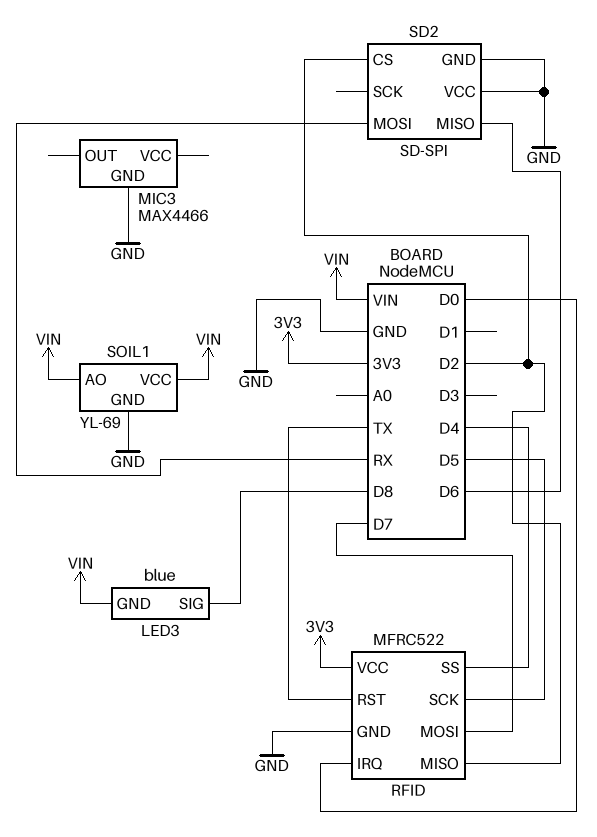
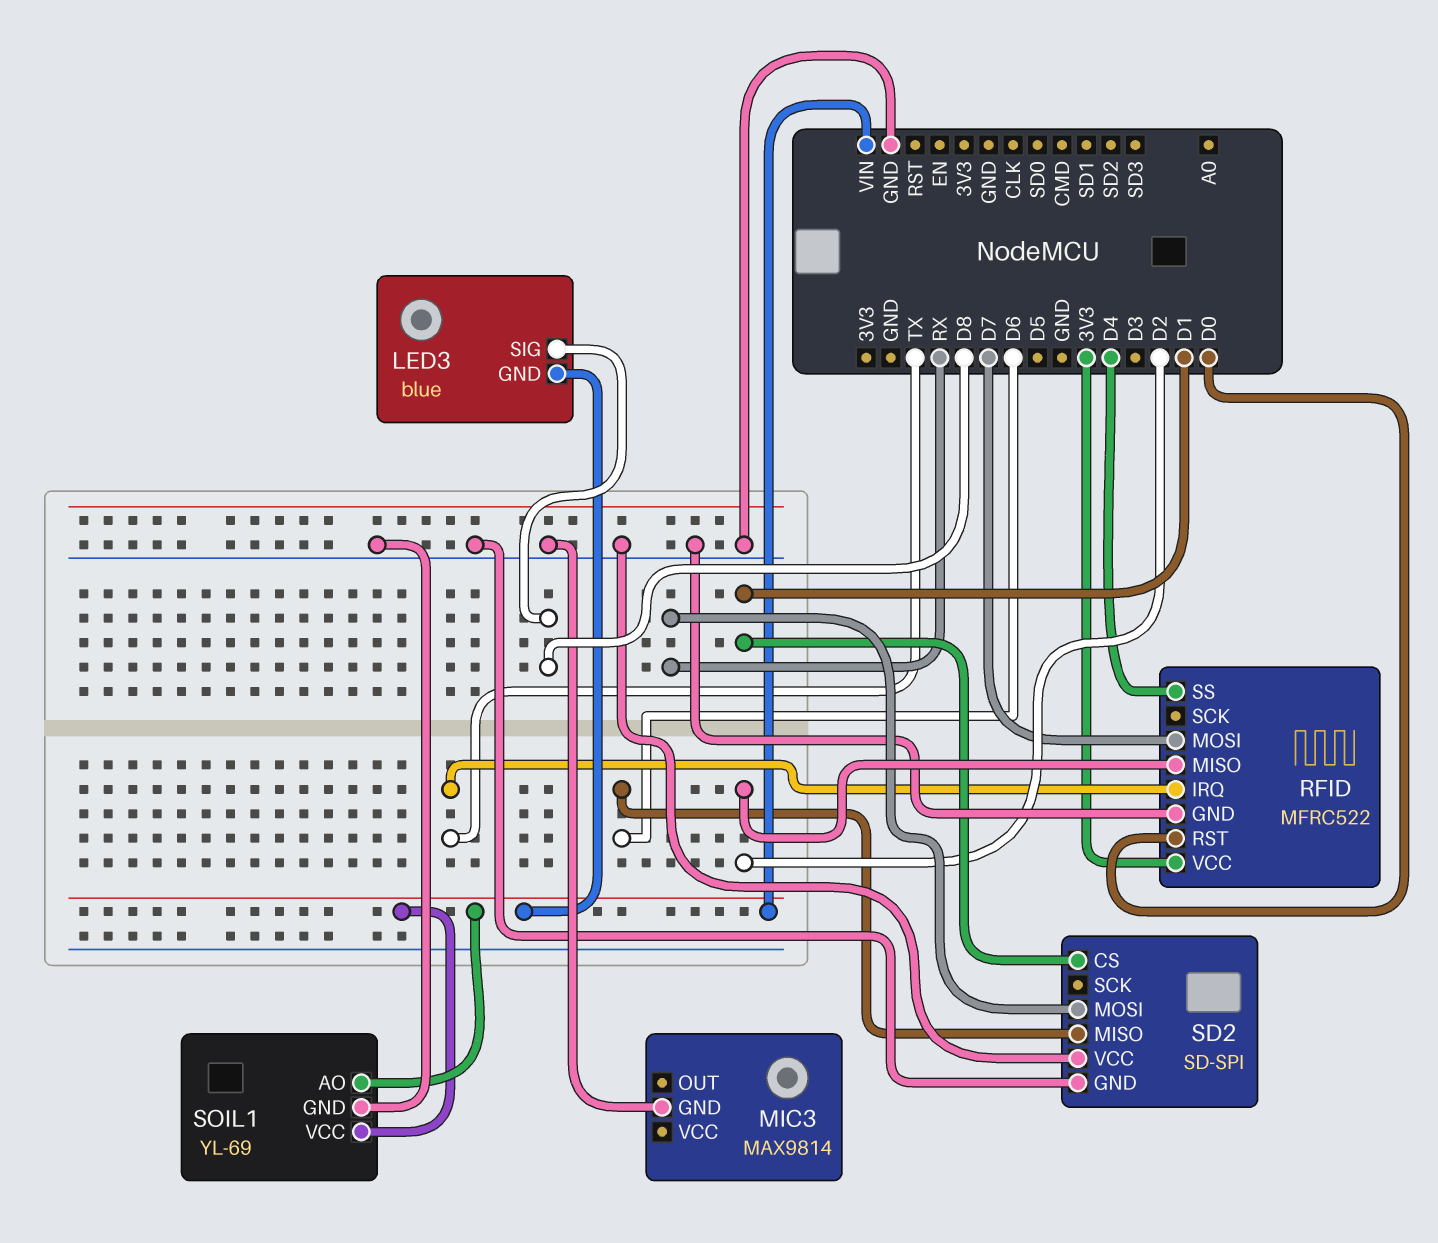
MIC3: MAX4466 -> MAX9814
RFID pin IRQ: D0 -> TX
RFID pin RST: TX -> D0
RFID pin SCK: D5 -> none
SD2 pin CS: D2 -> D1

